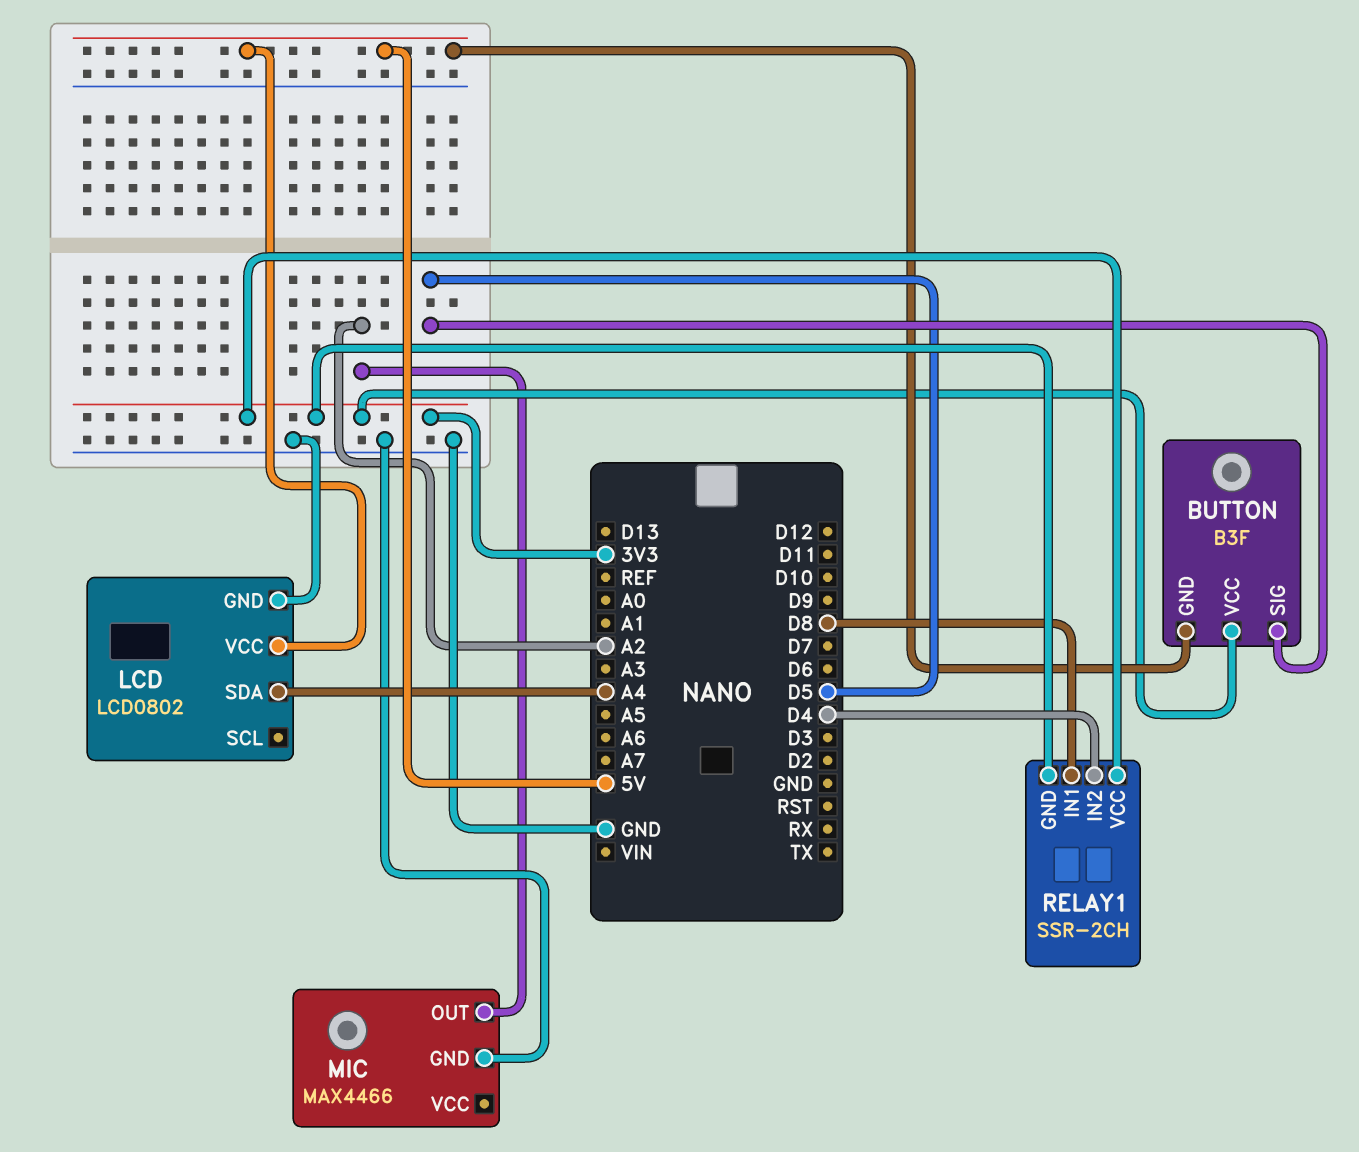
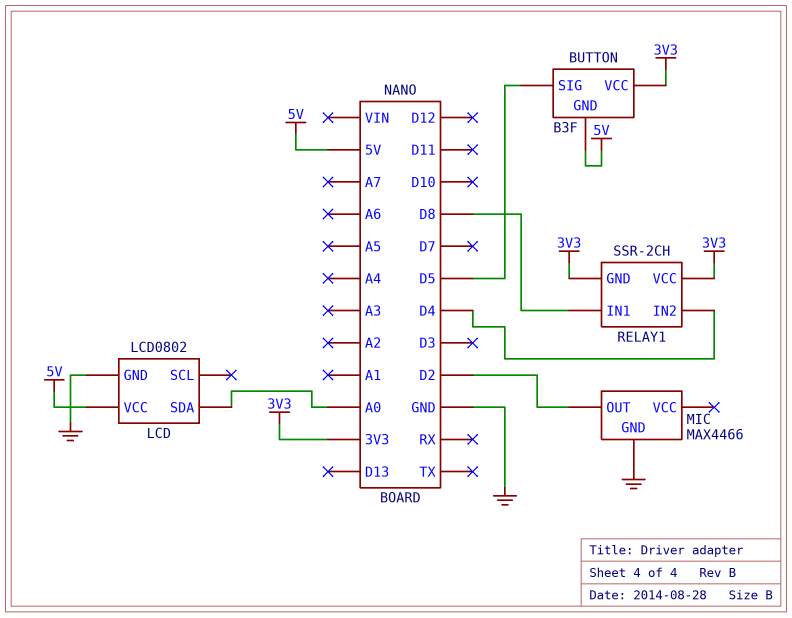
LCD pin SDA: A4 -> A0
MIC pin OUT: A2 -> D2

